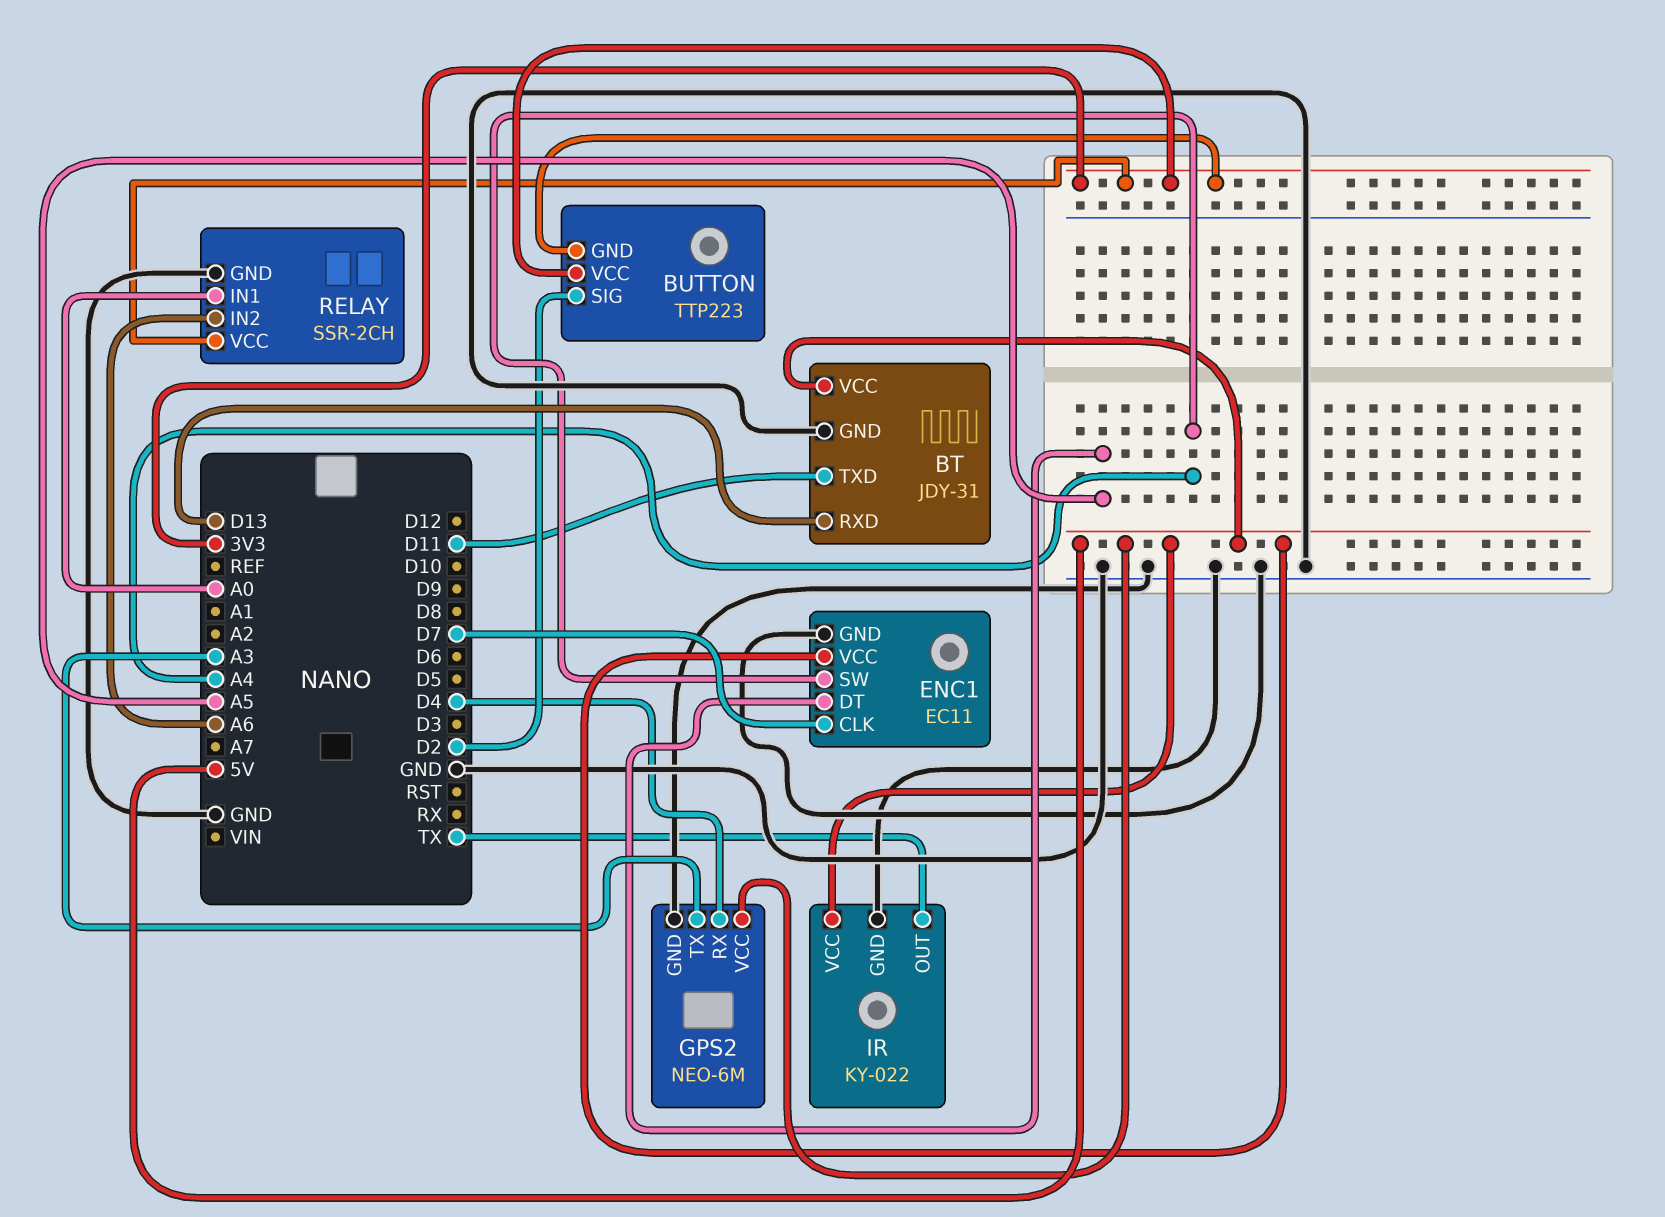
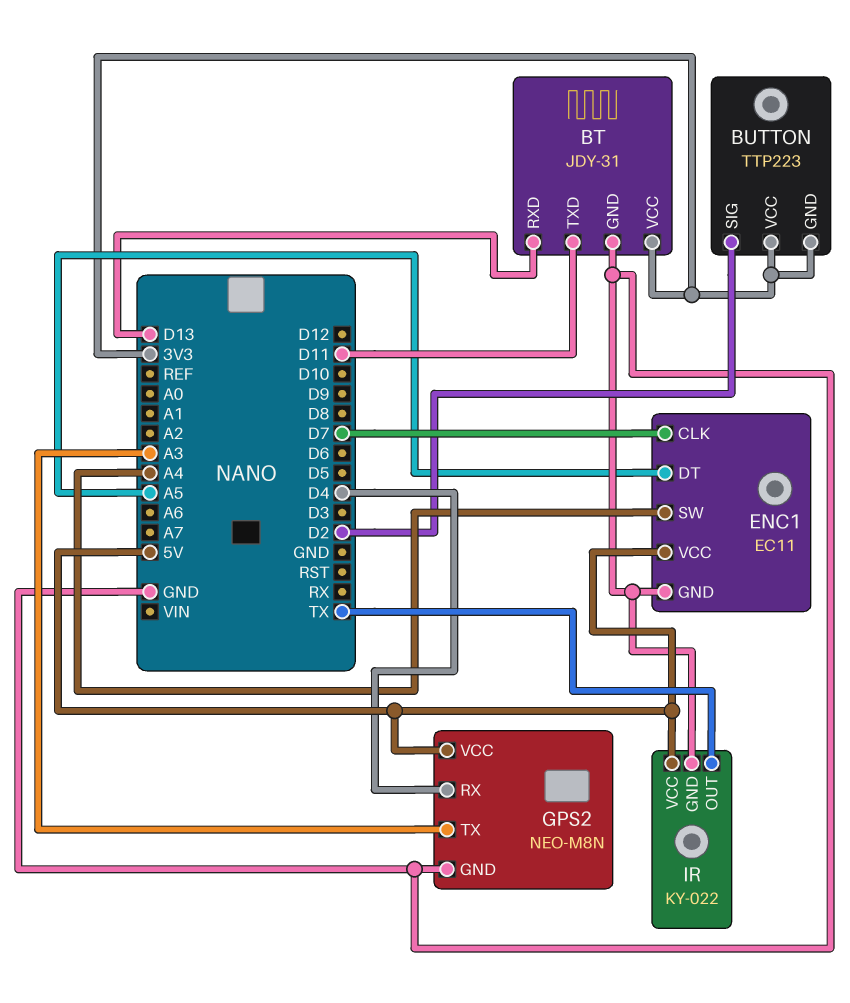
BT pin VCC: 5V -> 3V3
GPS2: NEO-6M -> NEO-M8N
RELAY: SSR-2CH -> none
RELAY pin GND: GND -> none
RELAY pin IN1: A0 -> none
RELAY pin IN2: A6 -> none
RELAY pin VCC: 3V3 -> none

